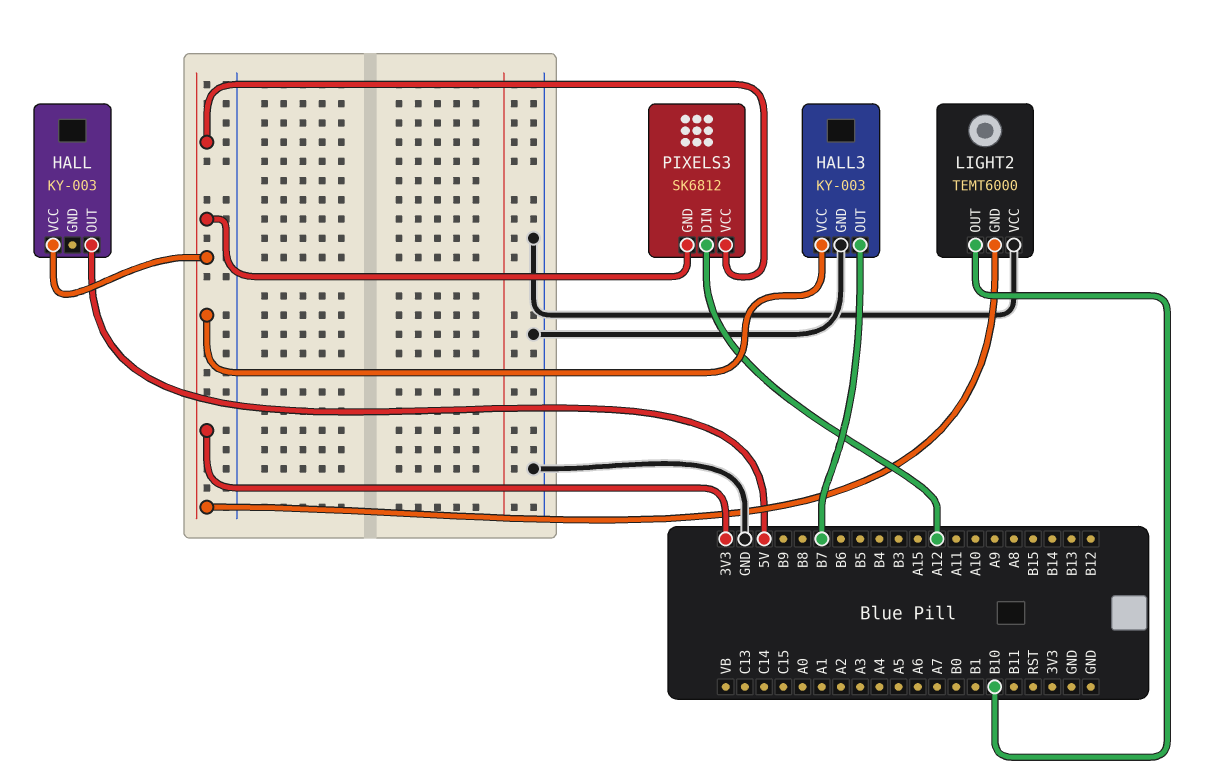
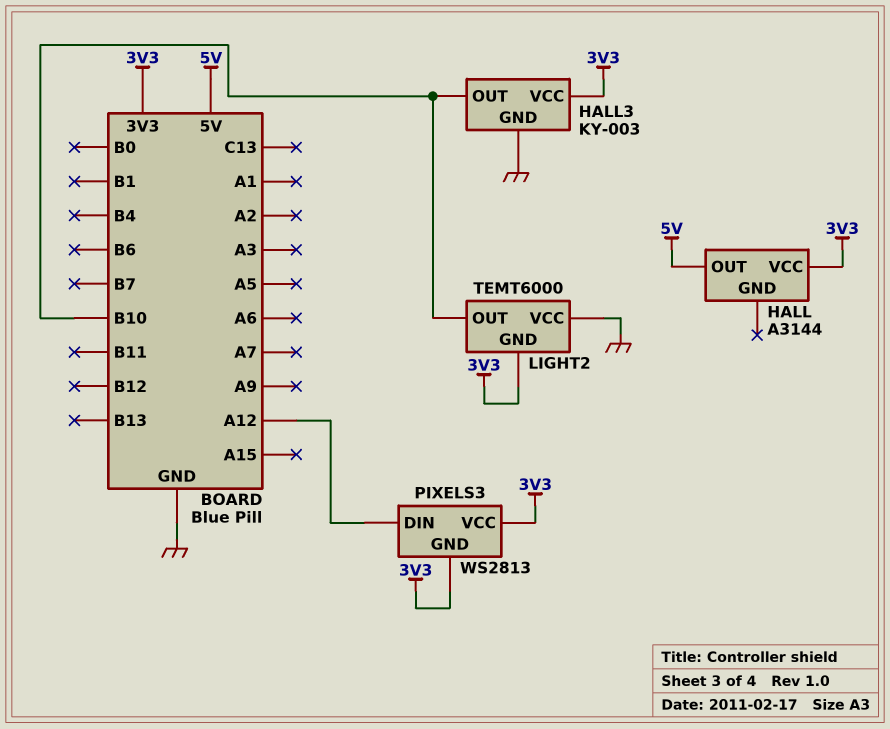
HALL: KY-003 -> A3144
HALL3 pin OUT: B7 -> B10
PIXELS3: SK6812 -> WS2813

